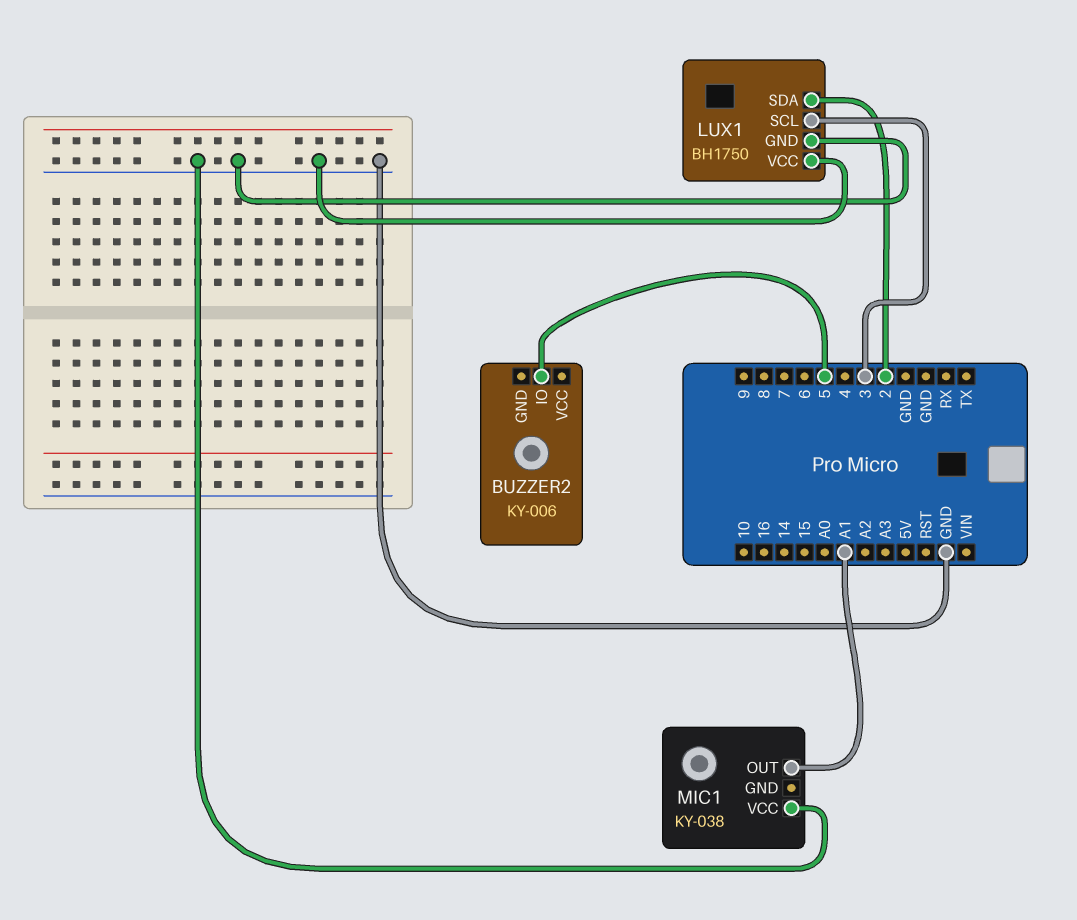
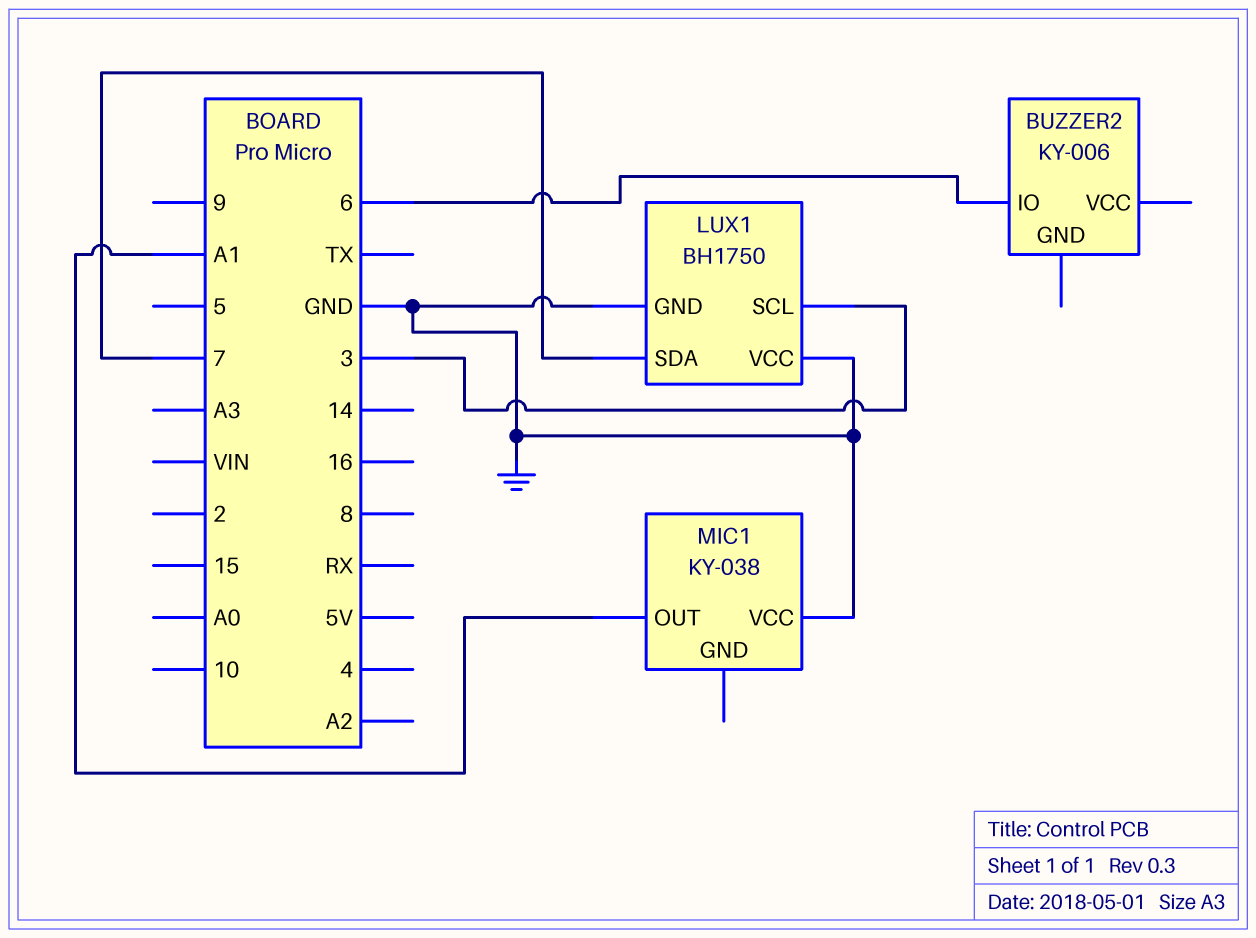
BUZZER2 pin IO: 5 -> 6
LUX1 pin SDA: 2 -> 7

